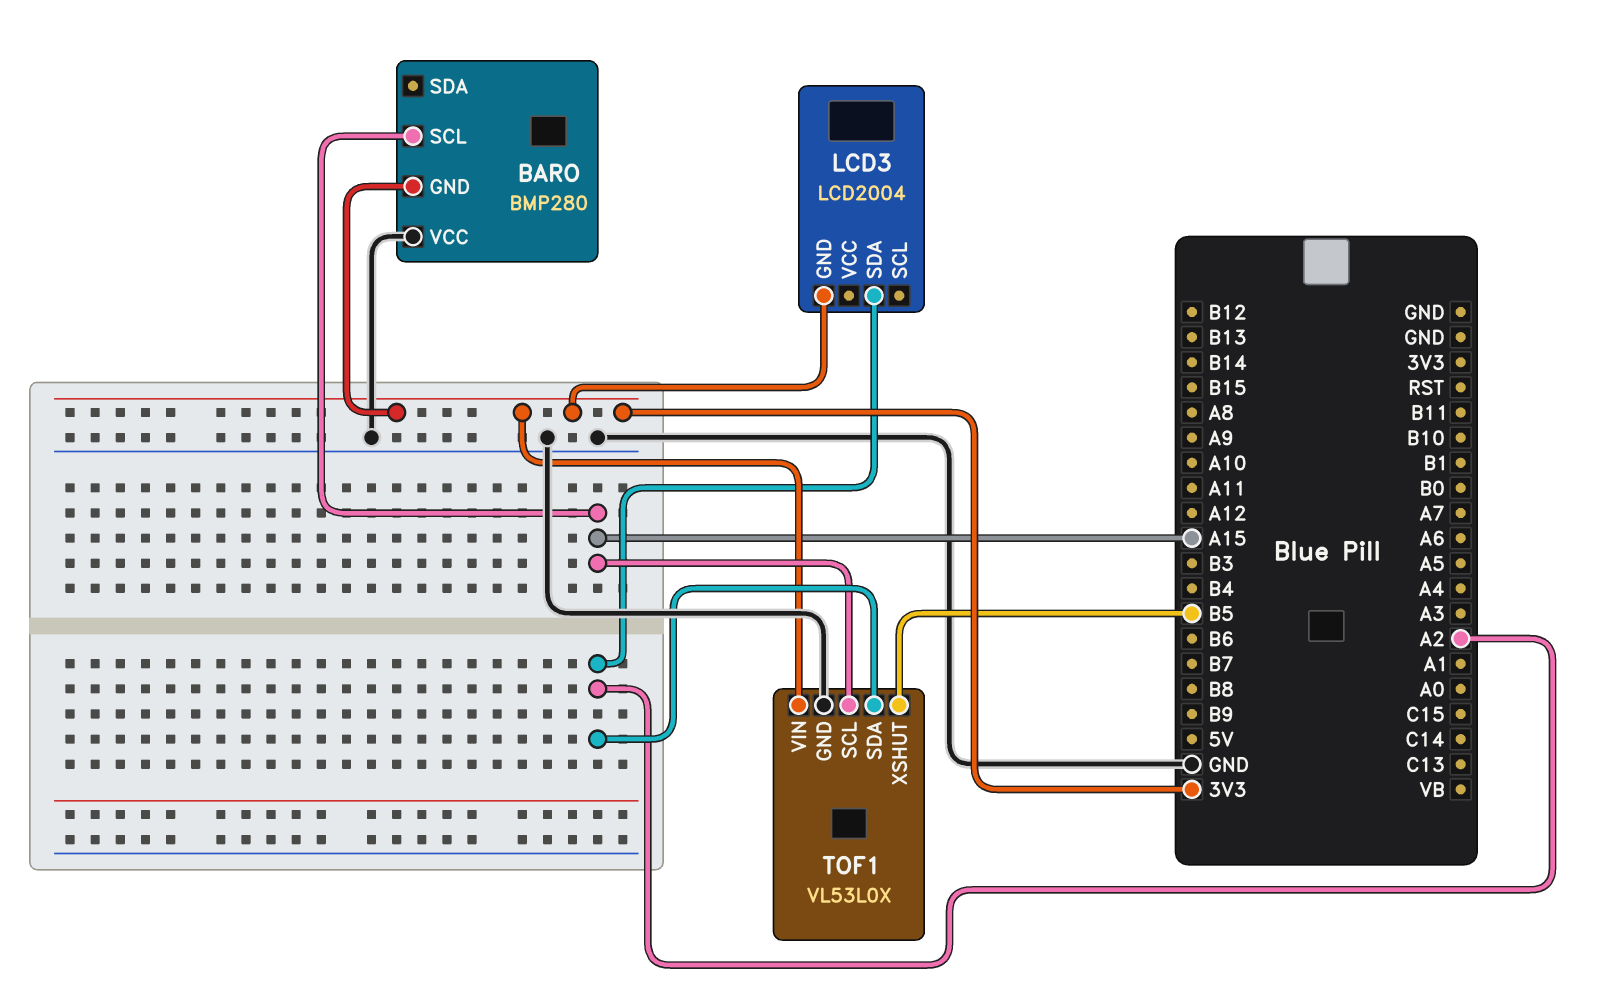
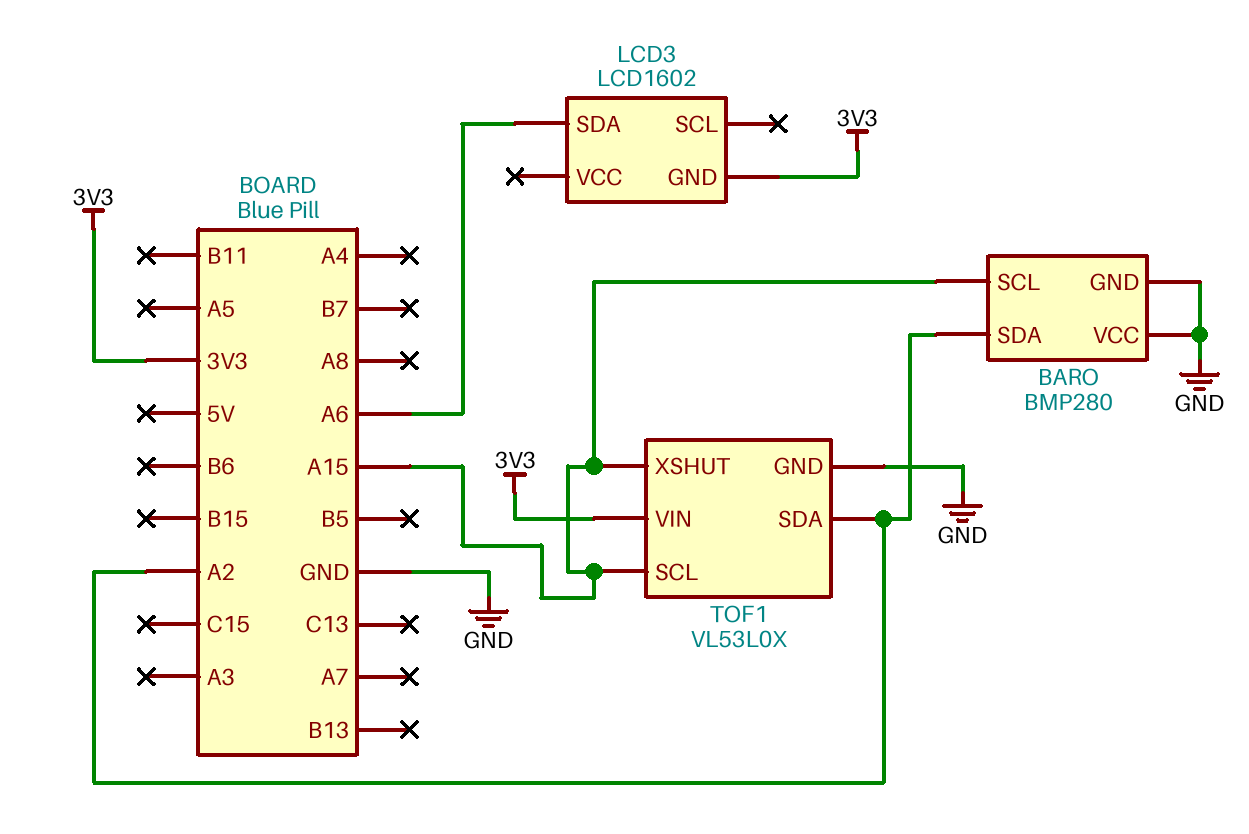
BARO pin GND: 3V3 -> GND
BARO pin SDA: none -> A2
LCD3: LCD2004 -> LCD1602
LCD3 pin SDA: A2 -> A6
TOF1 pin XSHUT: B5 -> A15

